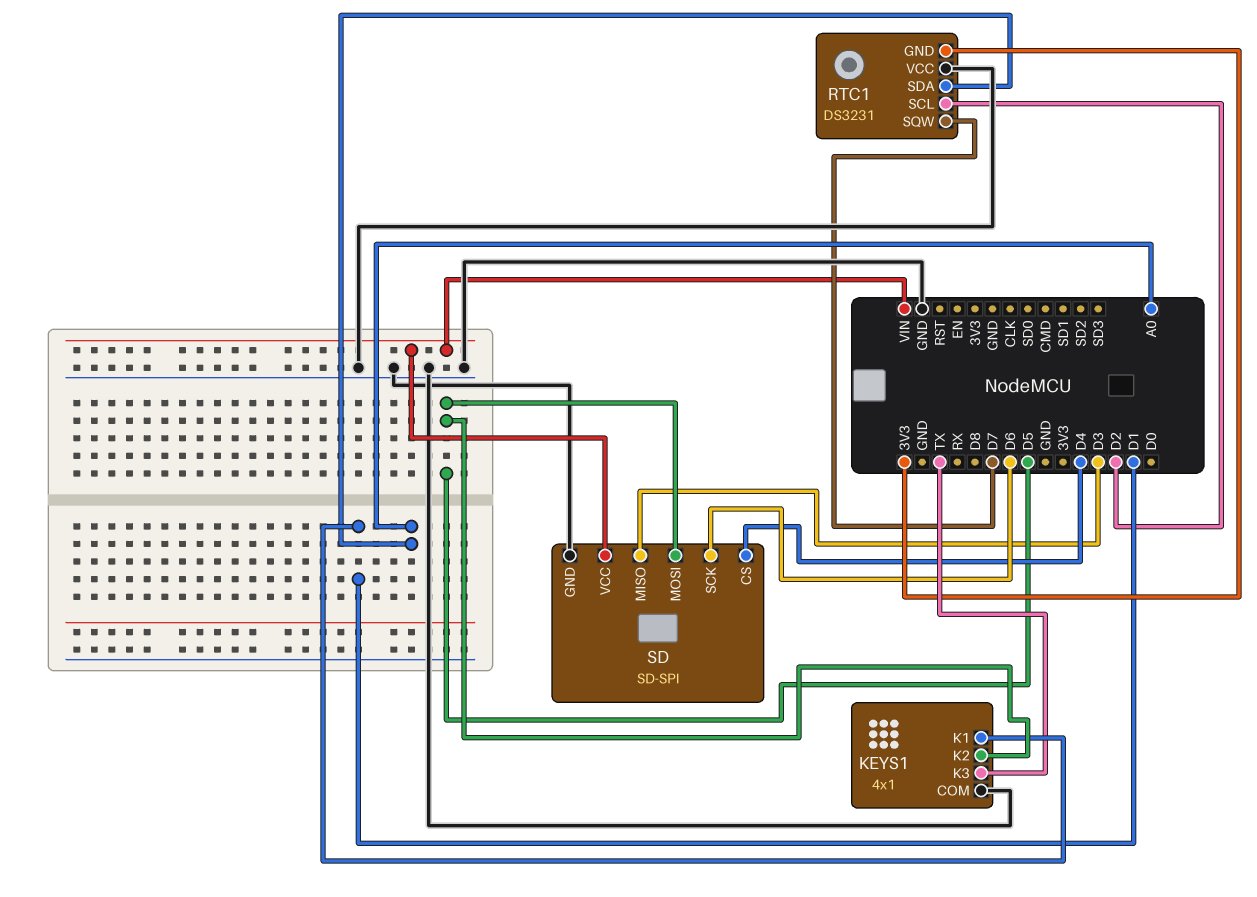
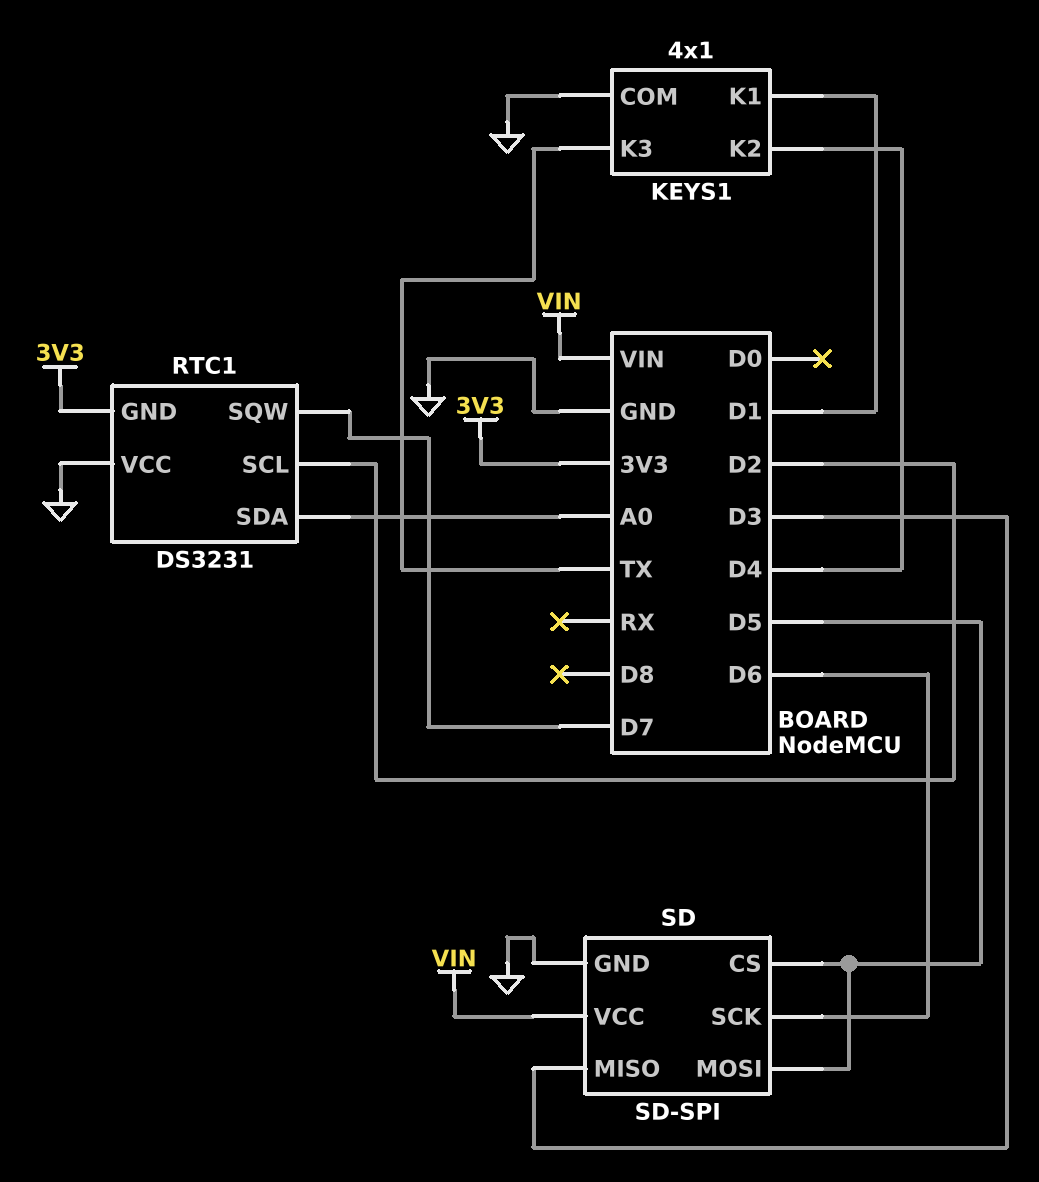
KEYS1 pin K2: D5 -> D4
SD pin CS: D4 -> D5

